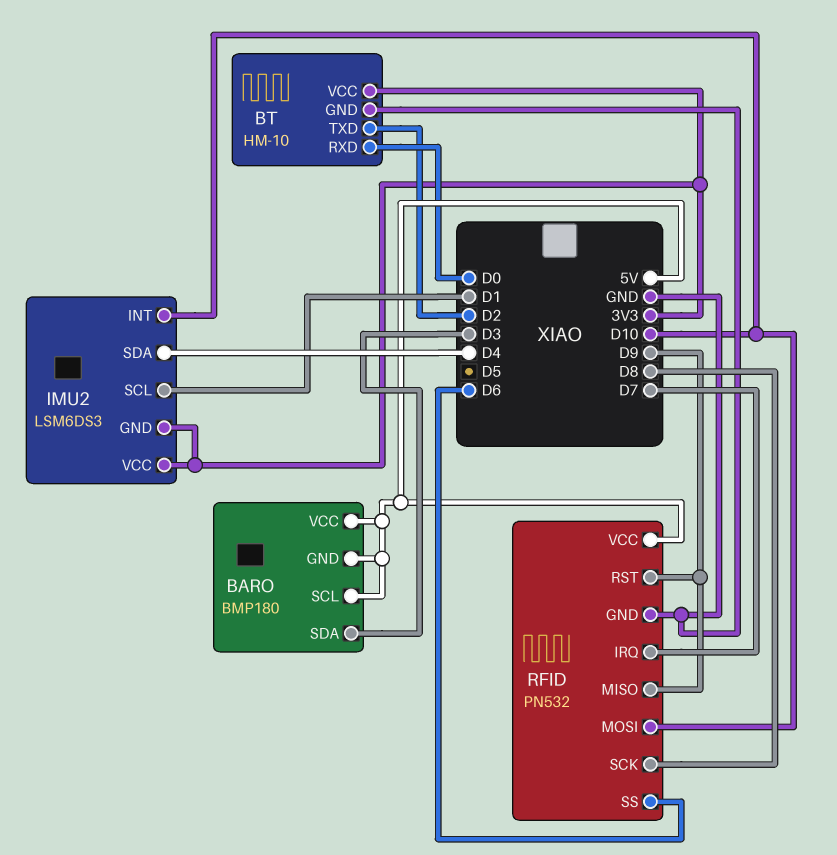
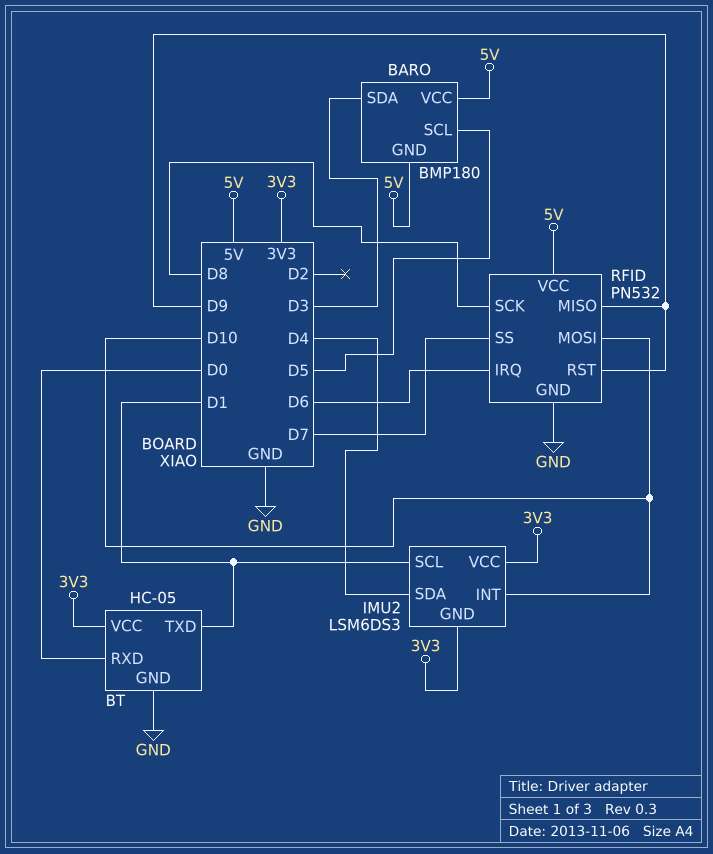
BARO pin SCL: 5V -> D5
BT: HM-10 -> HC-05
BT pin TXD: D2 -> D1
RFID pin IRQ: D7 -> D6
RFID pin SS: D6 -> D7

